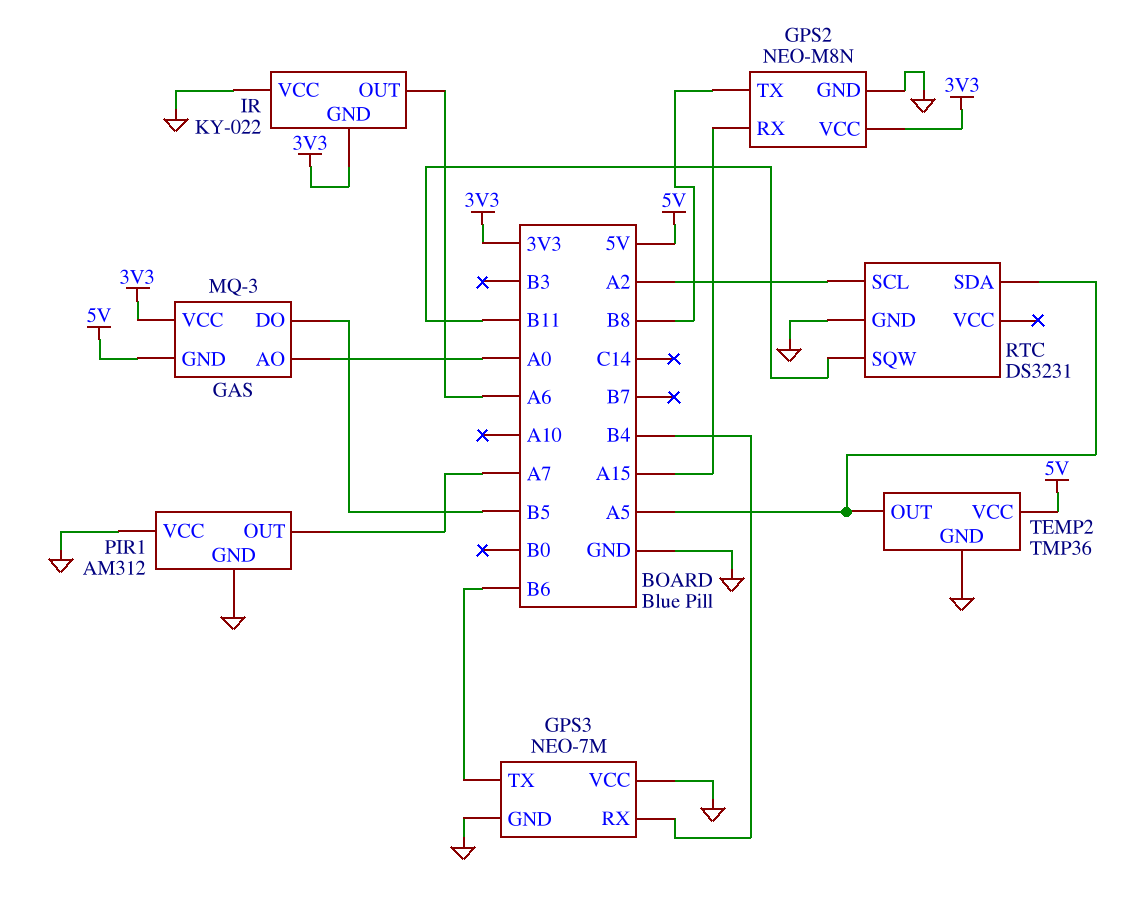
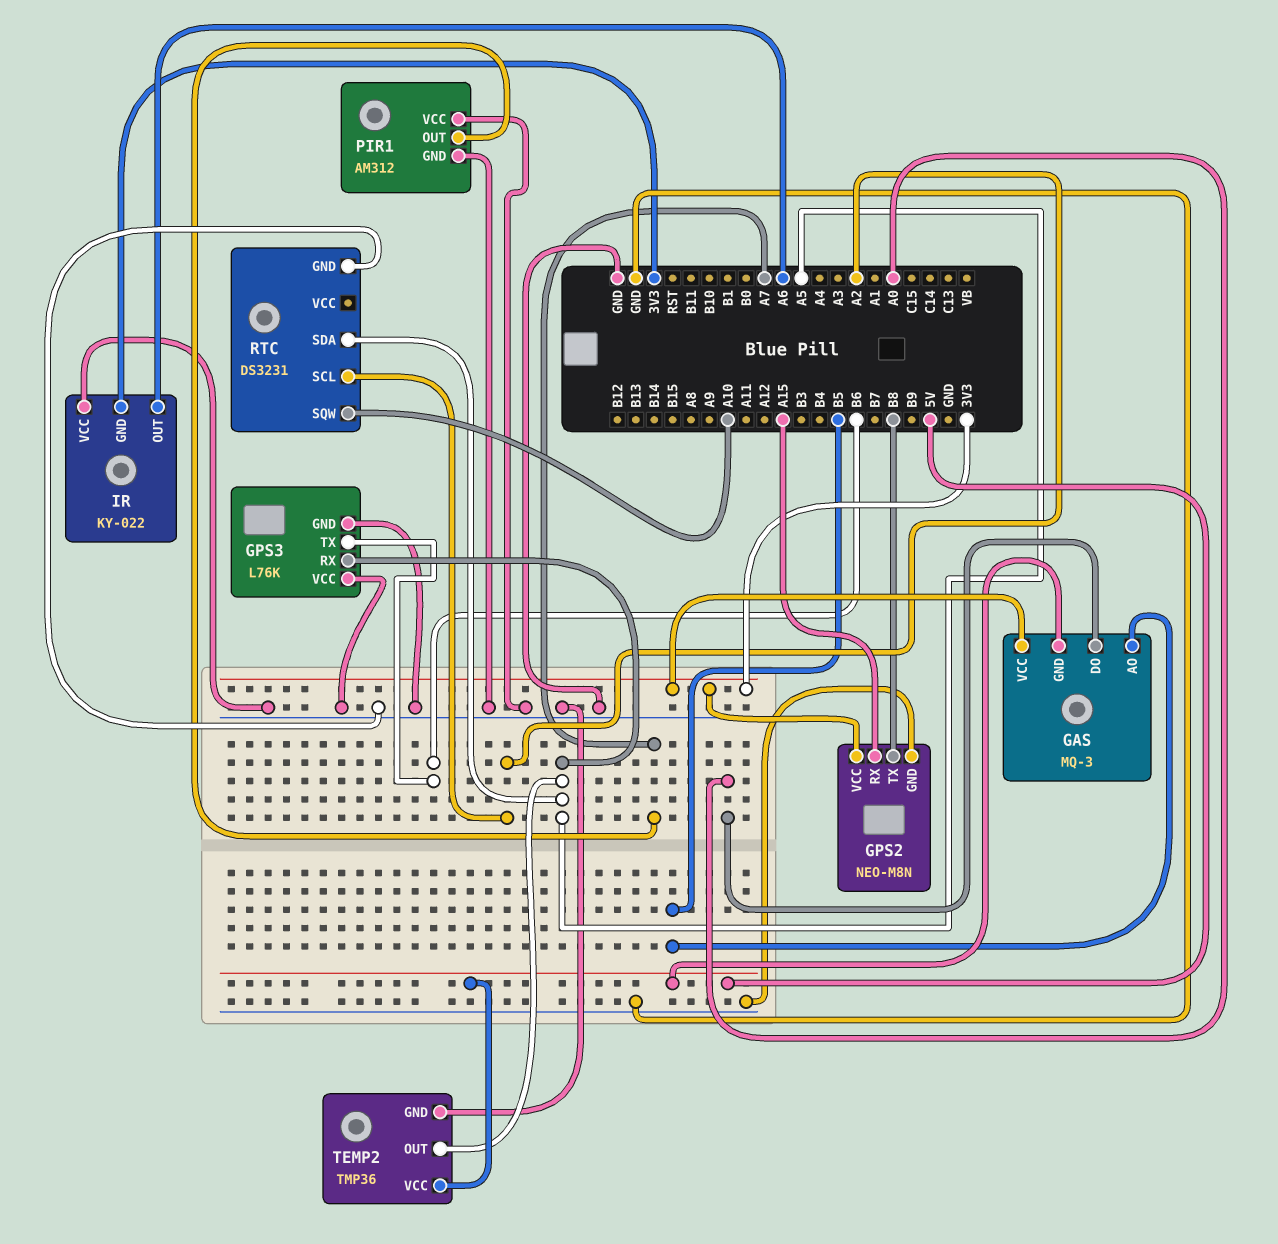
GAS pin AO: A0 -> B5
GAS pin DO: B5 -> A0
GPS3: NEO-7M -> L76K
GPS3 pin RX: B4 -> A5
RTC pin SQW: B11 -> A10

